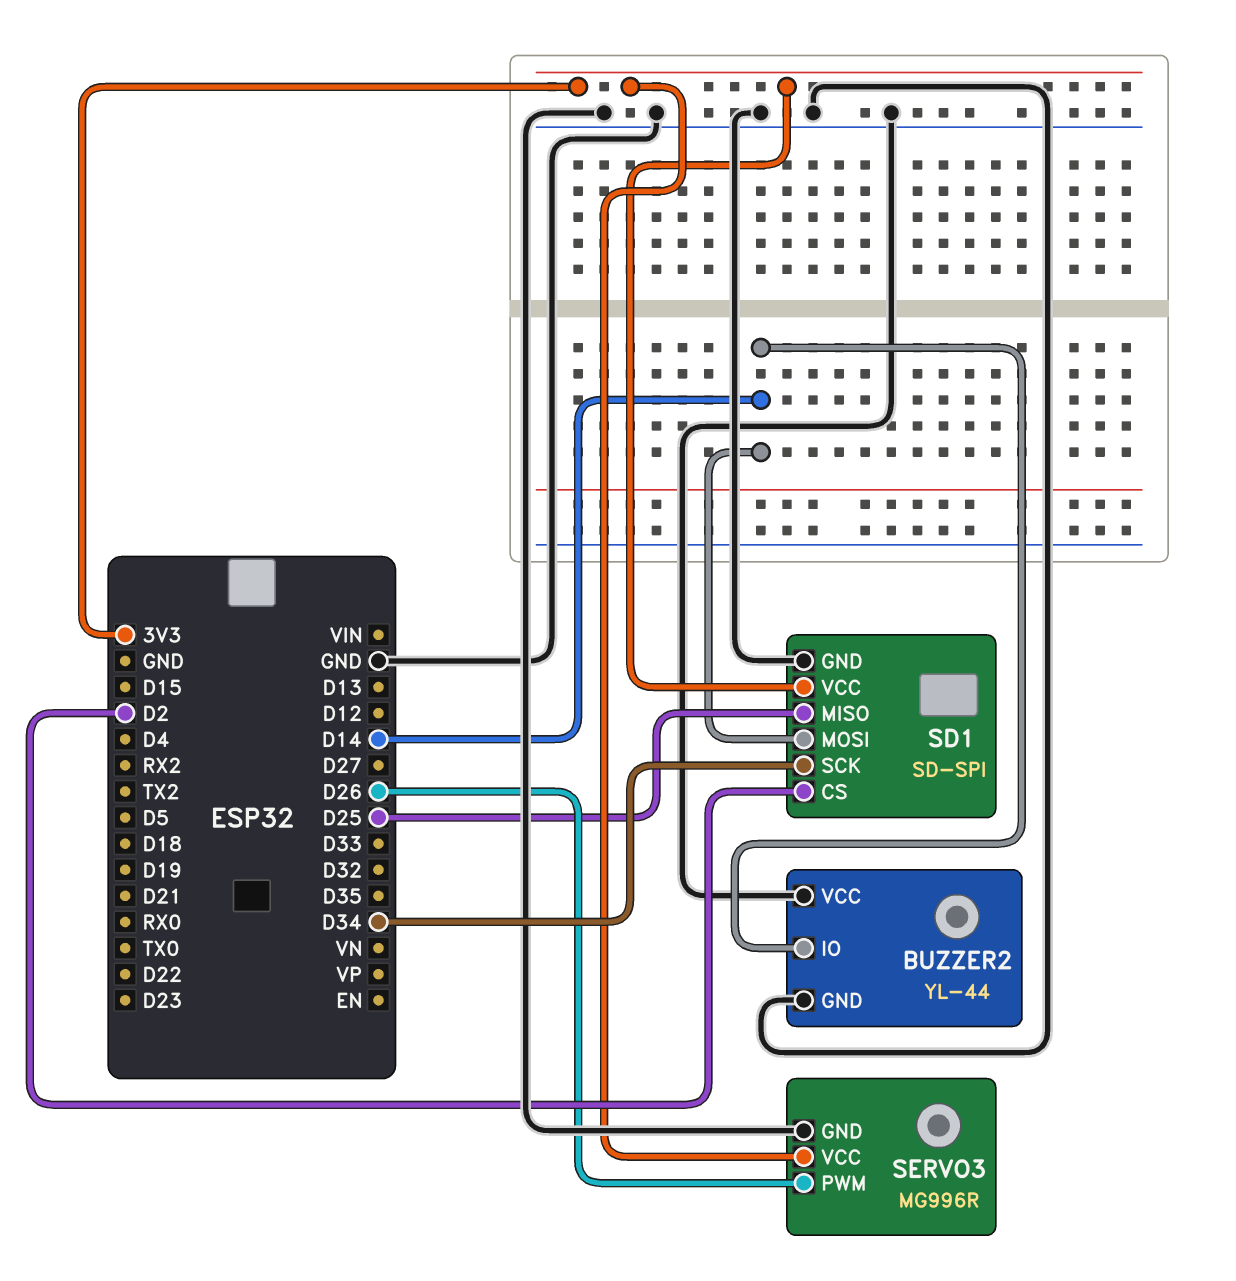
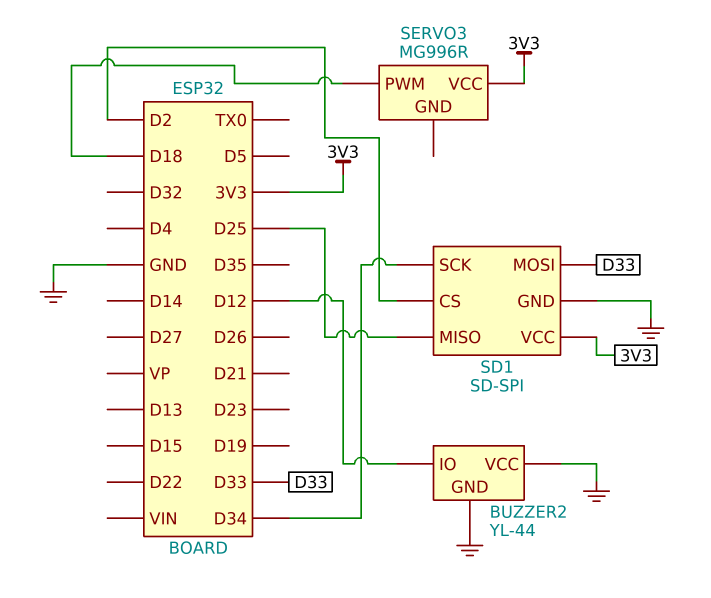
BUZZER2 pin IO: D14 -> D12
SD1 pin MOSI: D14 -> D33
SERVO3 pin GND: GND -> none
SERVO3 pin PWM: D26 -> D18

